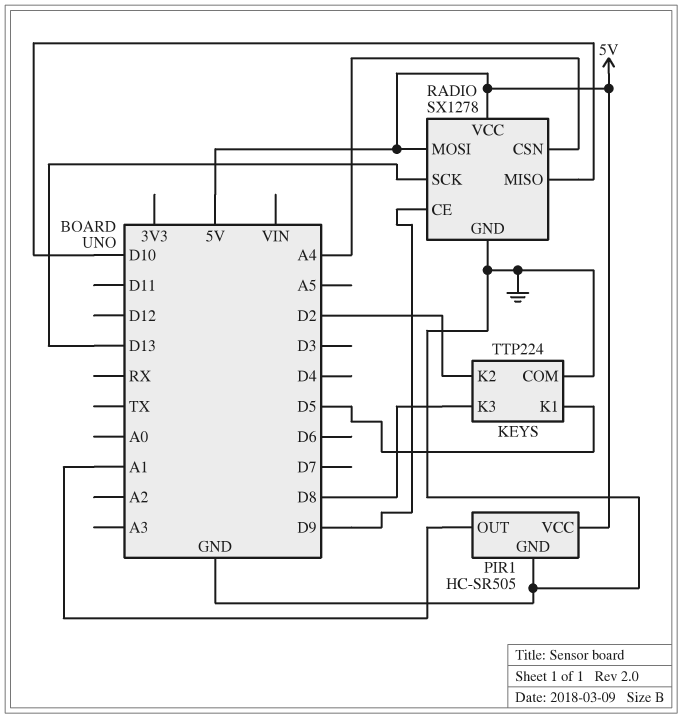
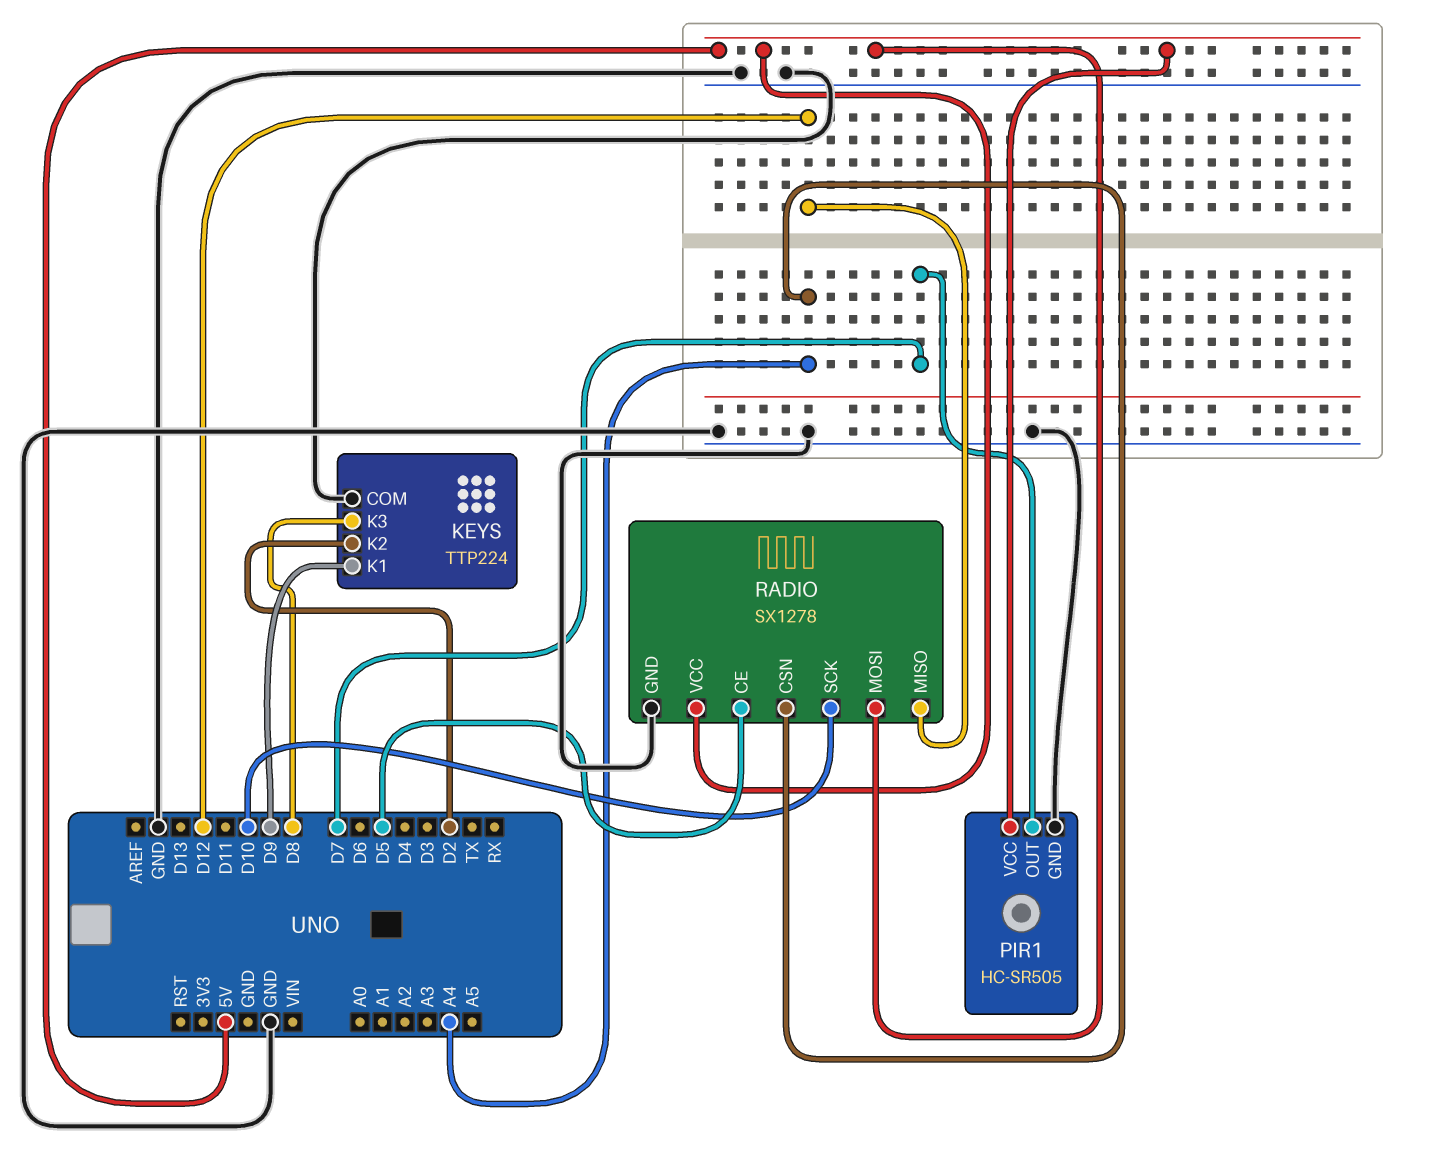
KEYS pin K1: D5 -> D9
PIR1 pin OUT: A1 -> D7
RADIO pin CE: D9 -> D5
RADIO pin MISO: D10 -> D12
RADIO pin SCK: D13 -> D10

